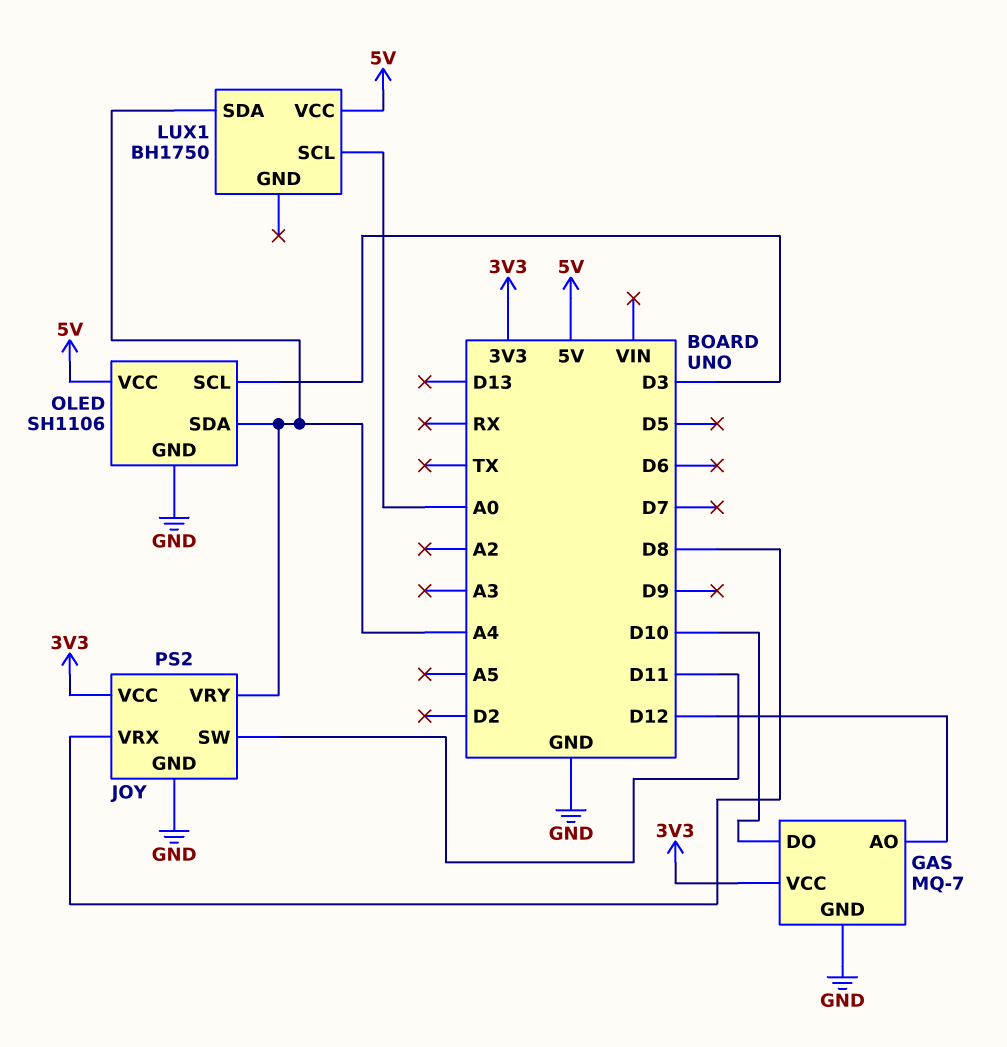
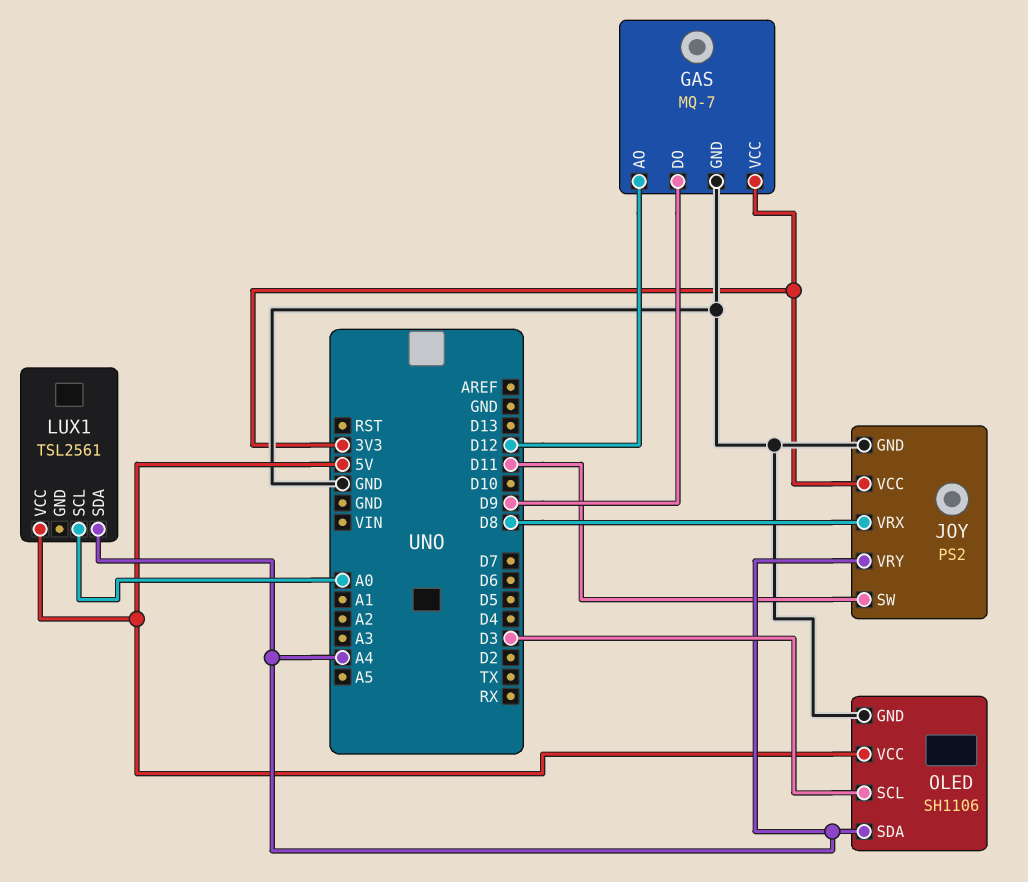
GAS pin DO: D10 -> D9
LUX1: BH1750 -> TSL2561

